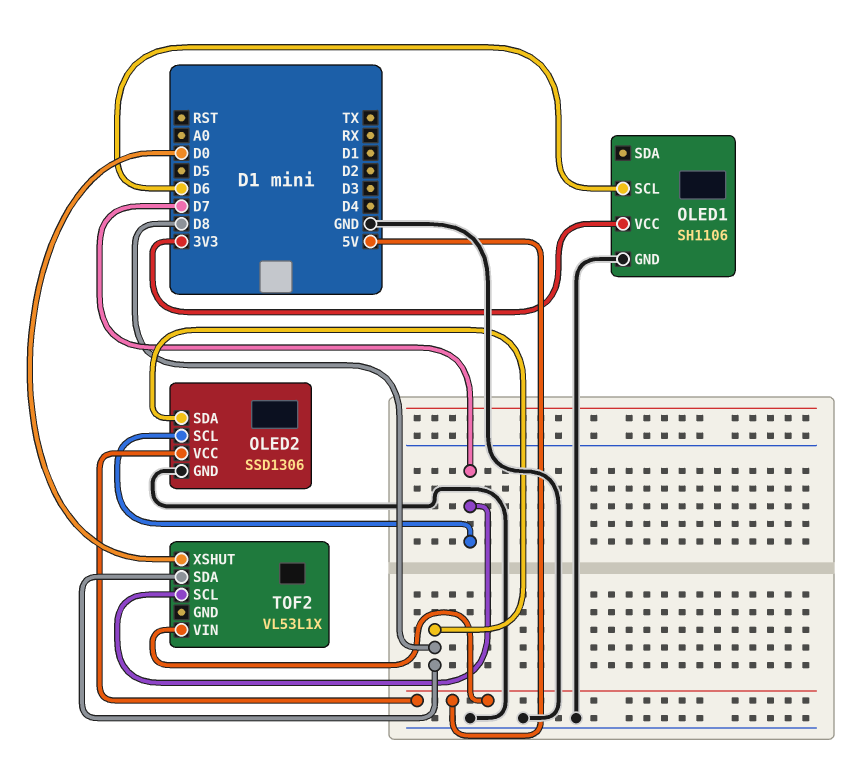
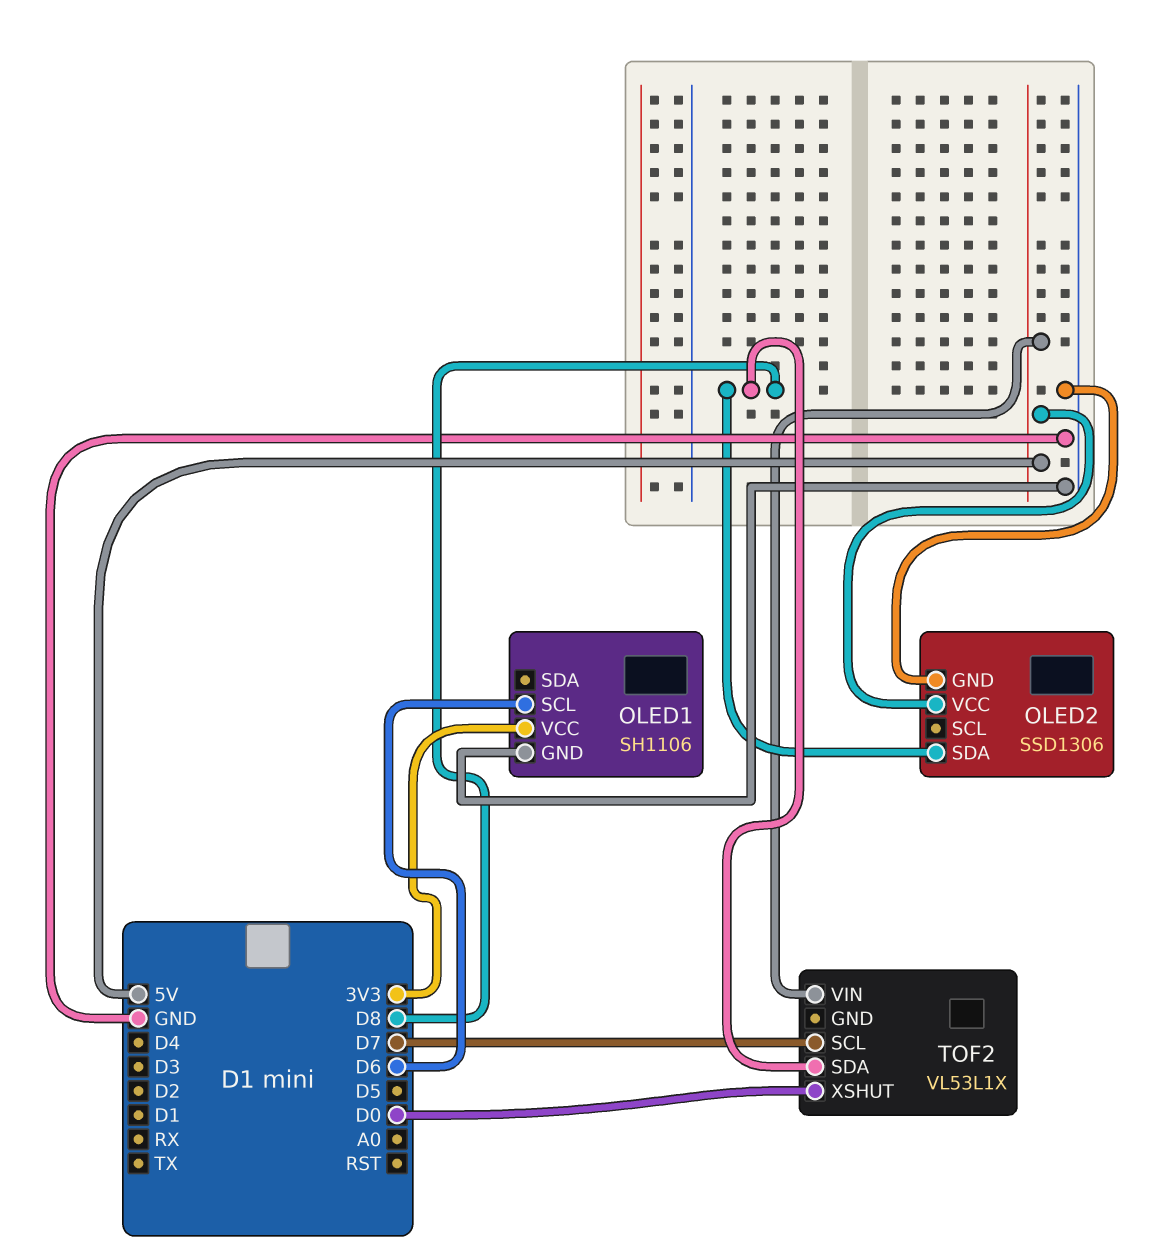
OLED2 pin SCL: D7 -> none

